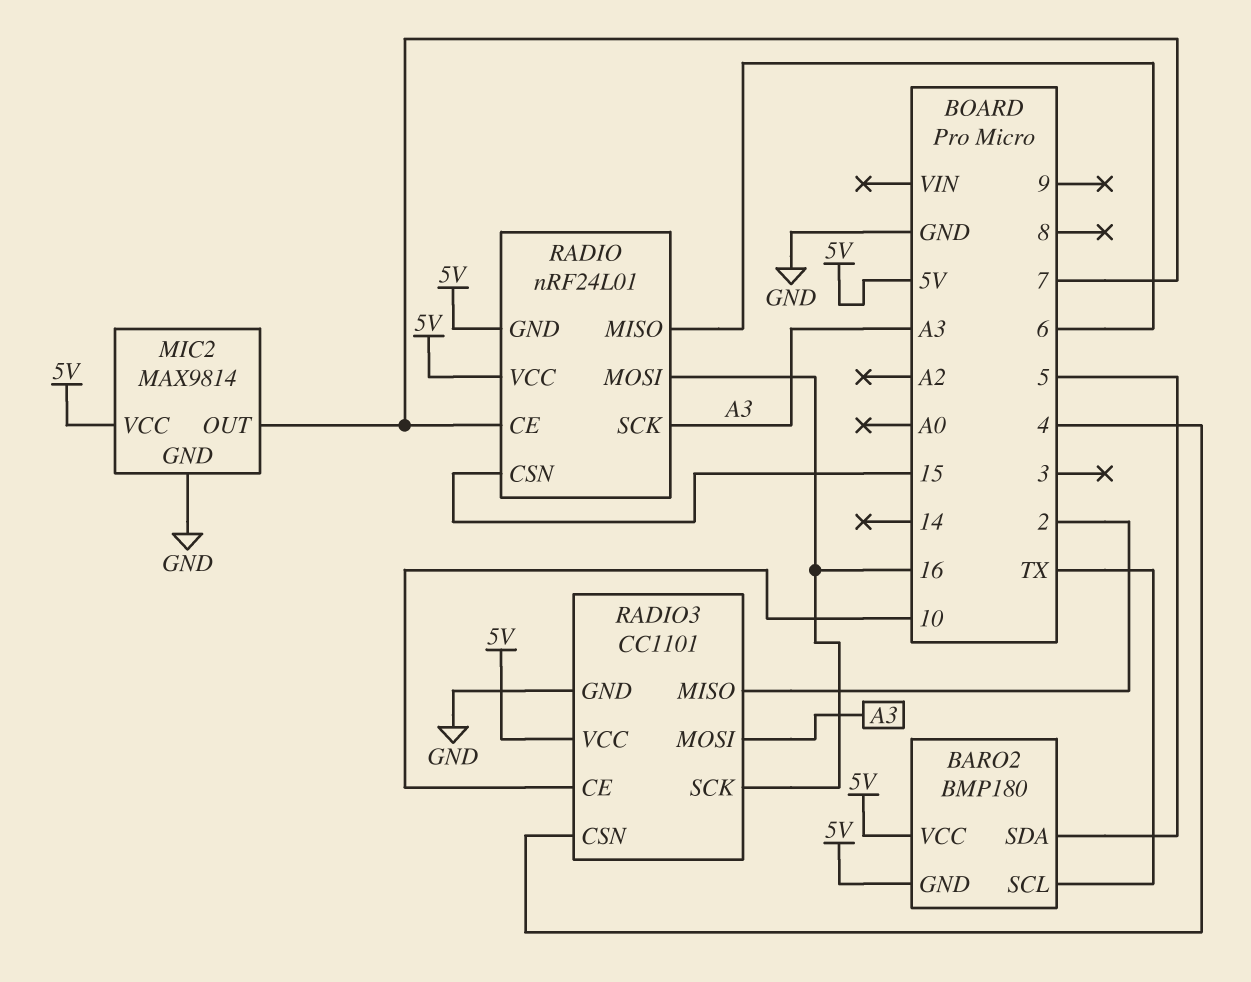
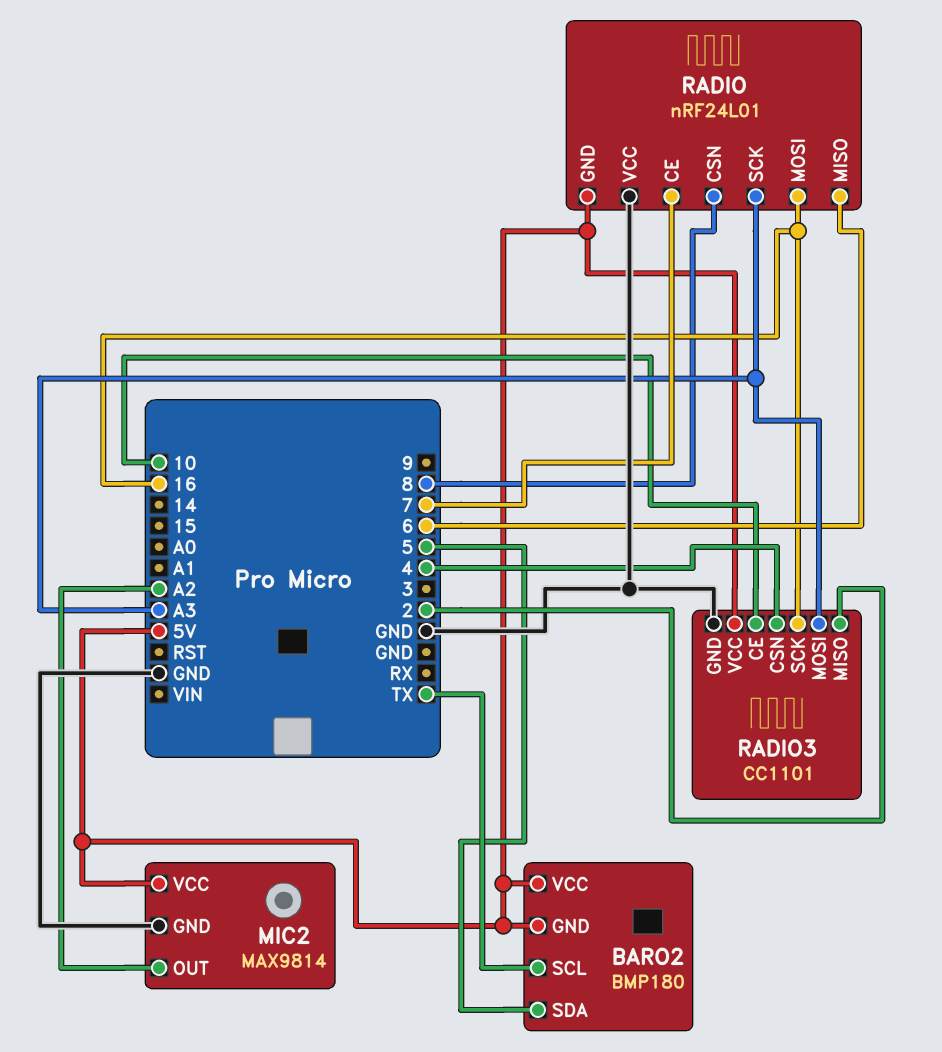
MIC2 pin OUT: 7 -> A2
RADIO pin CSN: 15 -> 8
RADIO pin VCC: 5V -> GND

